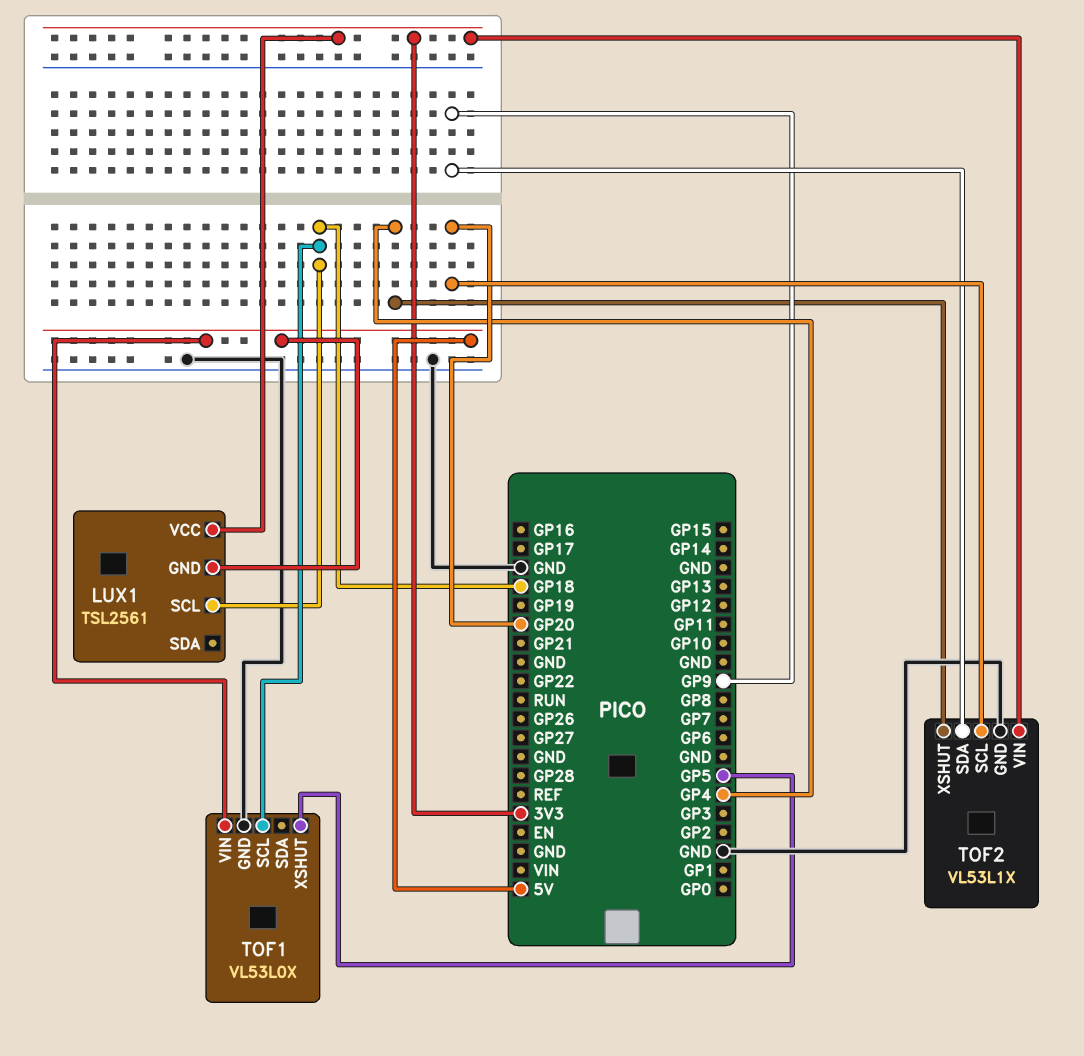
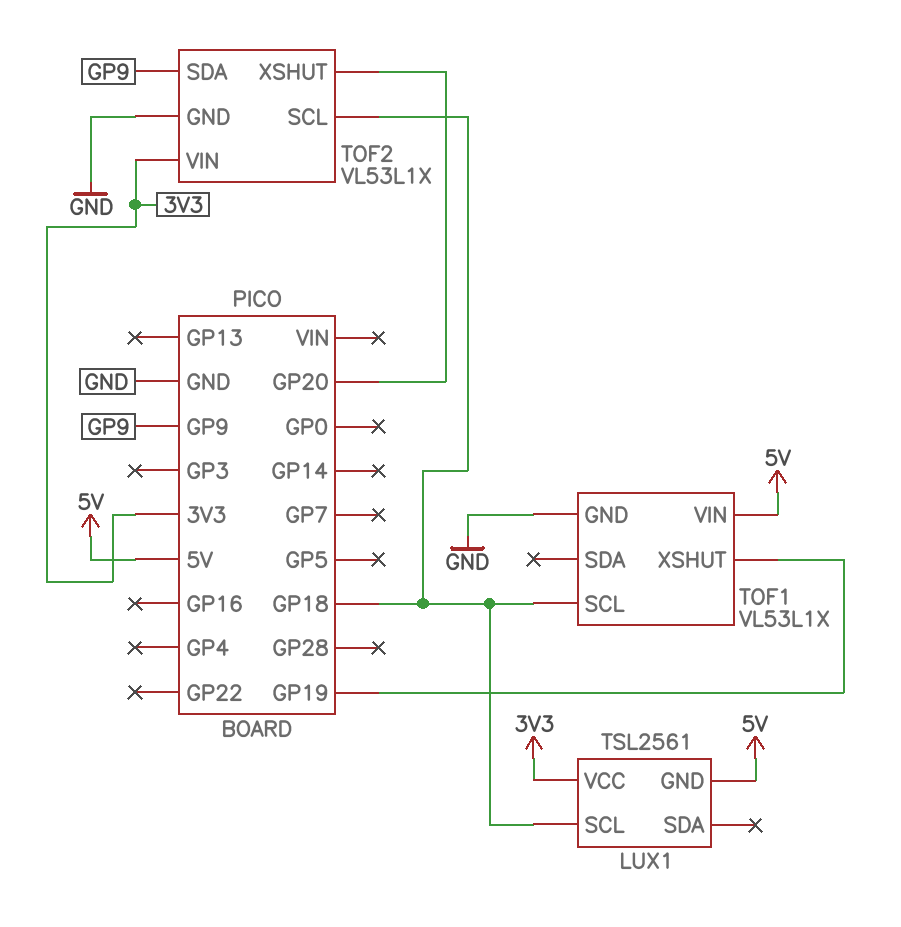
TOF1: VL53L0X -> VL53L1X
TOF1 pin XSHUT: GP5 -> GP19
TOF2 pin SCL: GP20 -> GP18
TOF2 pin XSHUT: GP4 -> GP20

